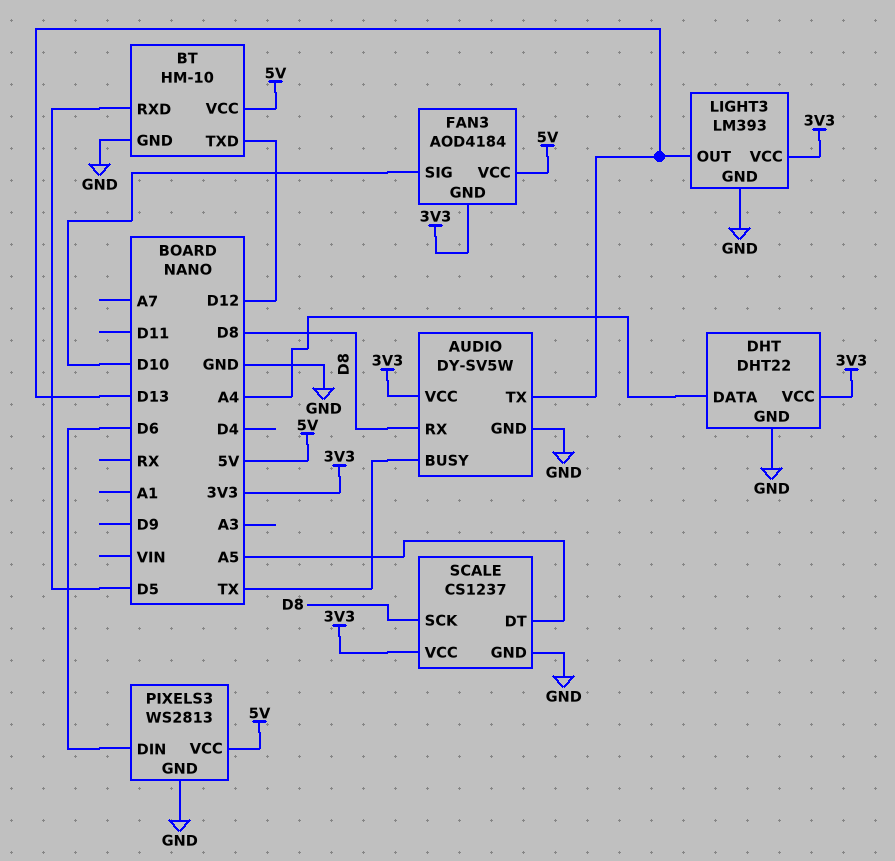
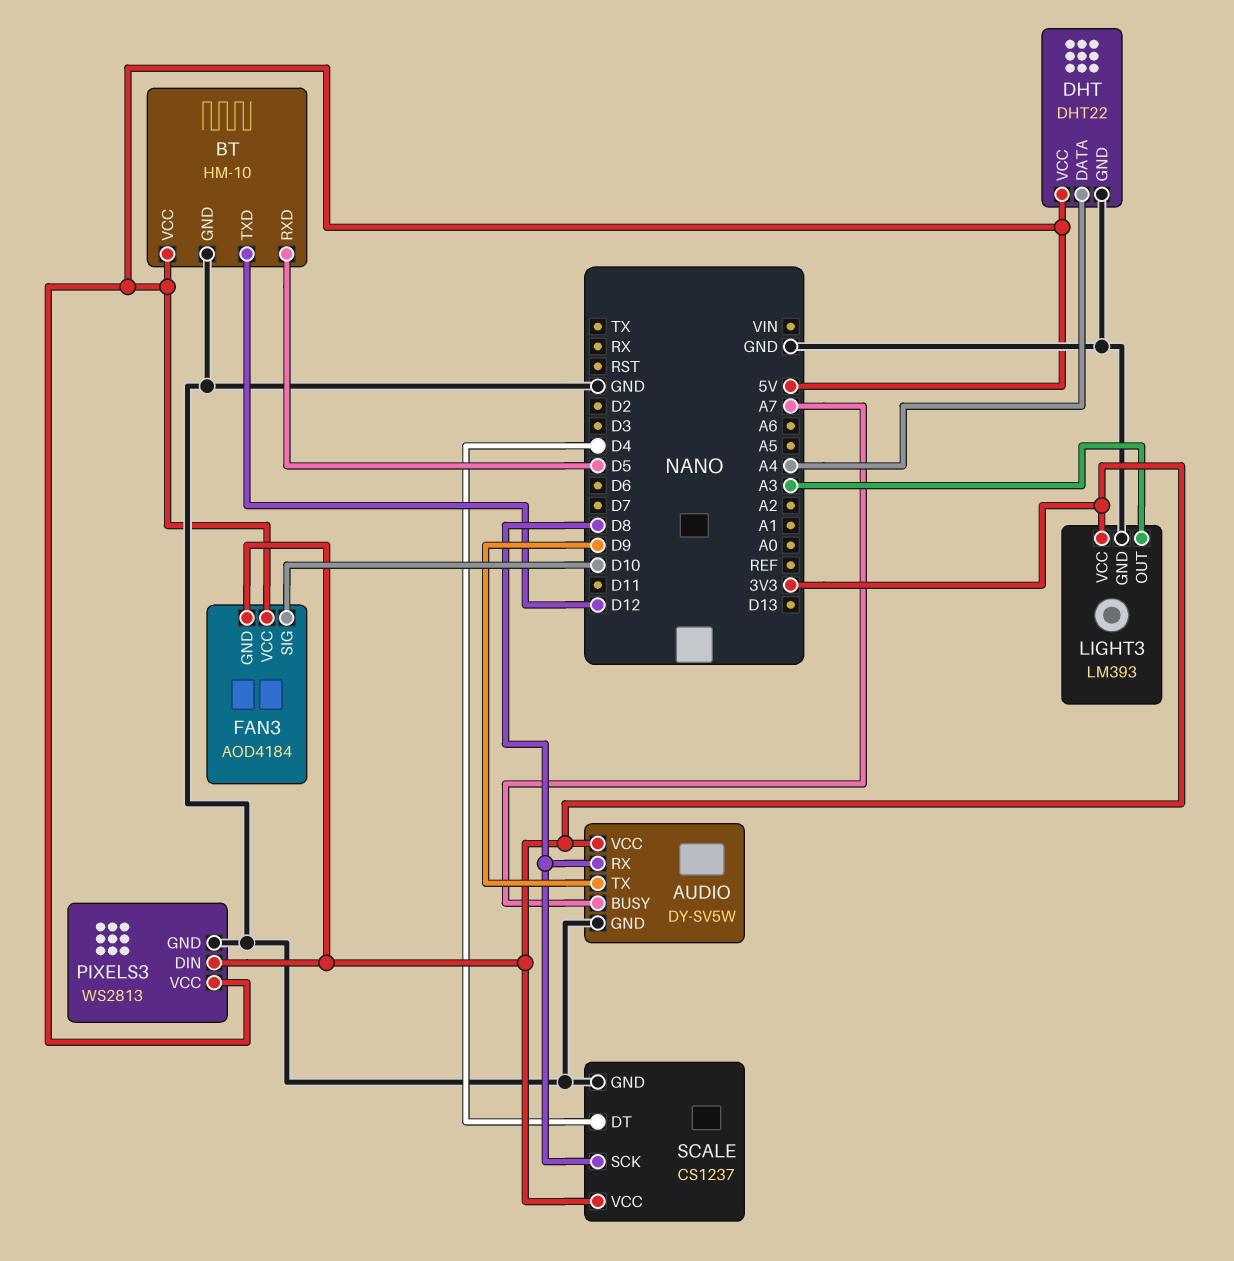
AUDIO pin BUSY: TX -> A7
AUDIO pin TX: D13 -> D9
DHT pin VCC: 3V3 -> 5V
LIGHT3 pin OUT: D13 -> A3
PIXELS3 pin DIN: D6 -> 3V3
SCALE pin DT: A5 -> D4

